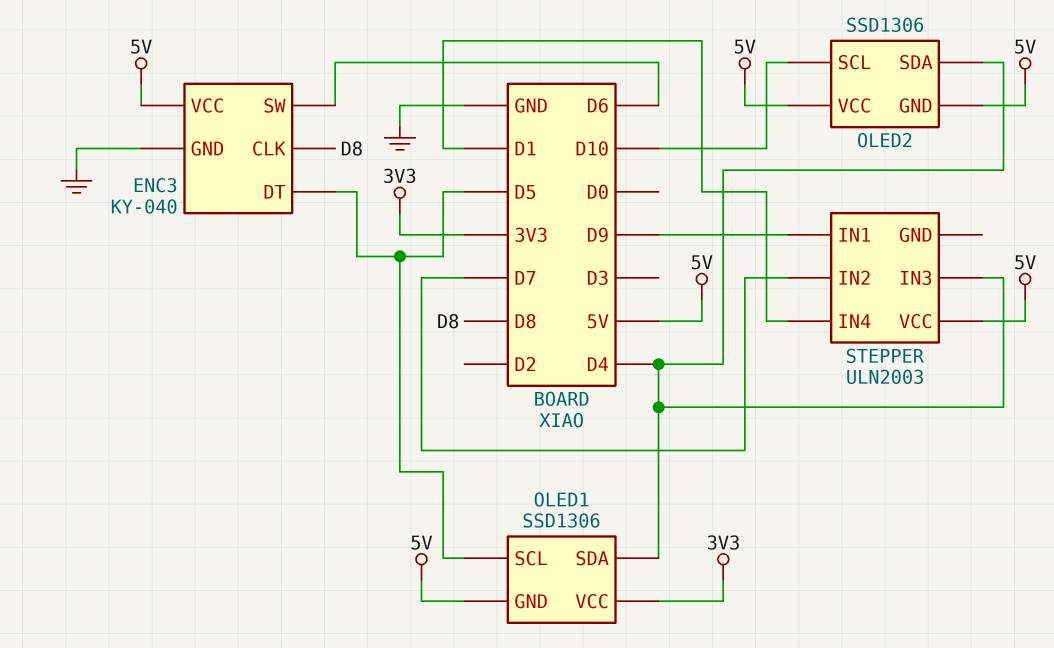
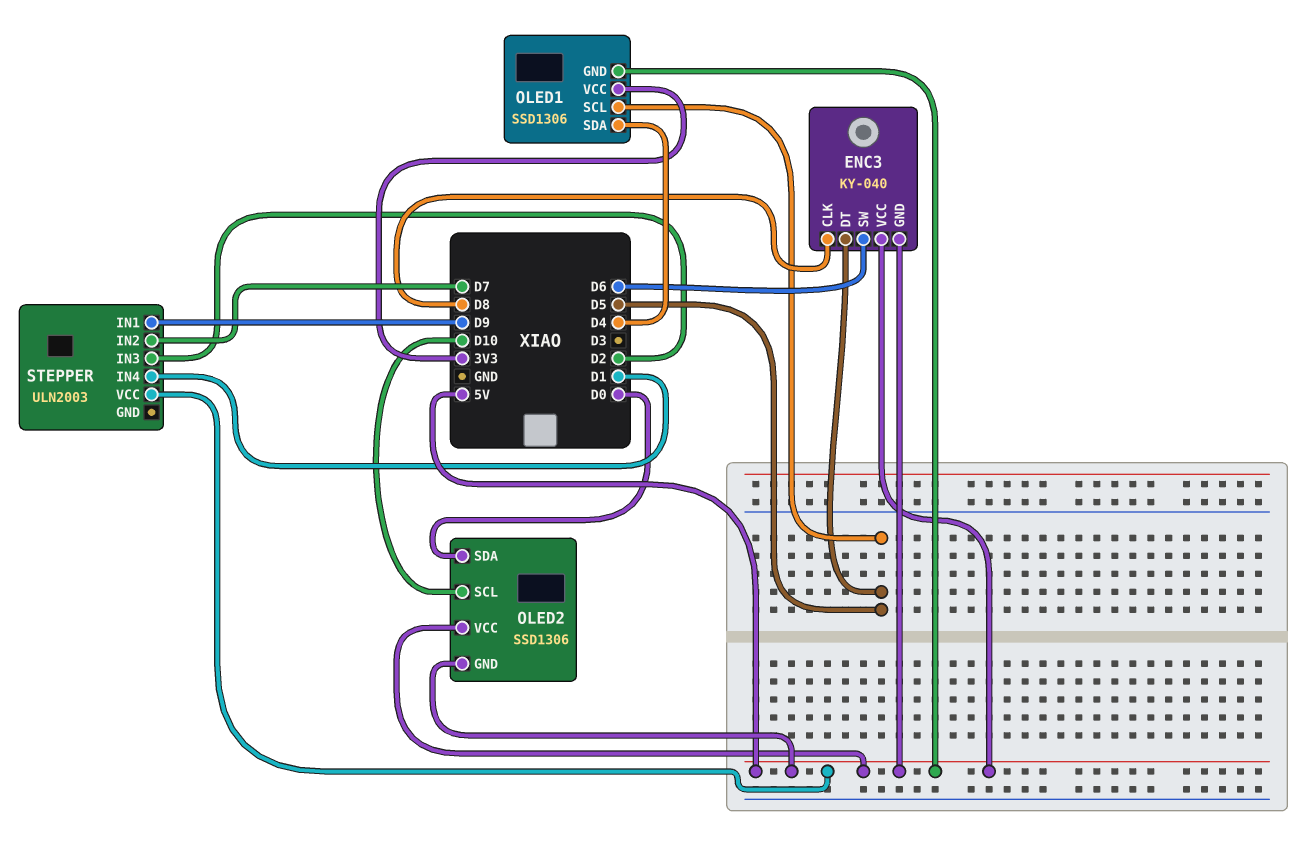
ENC3 pin GND: GND -> 5V
OLED2 pin SDA: D4 -> D0
STEPPER pin IN3: D4 -> D2

